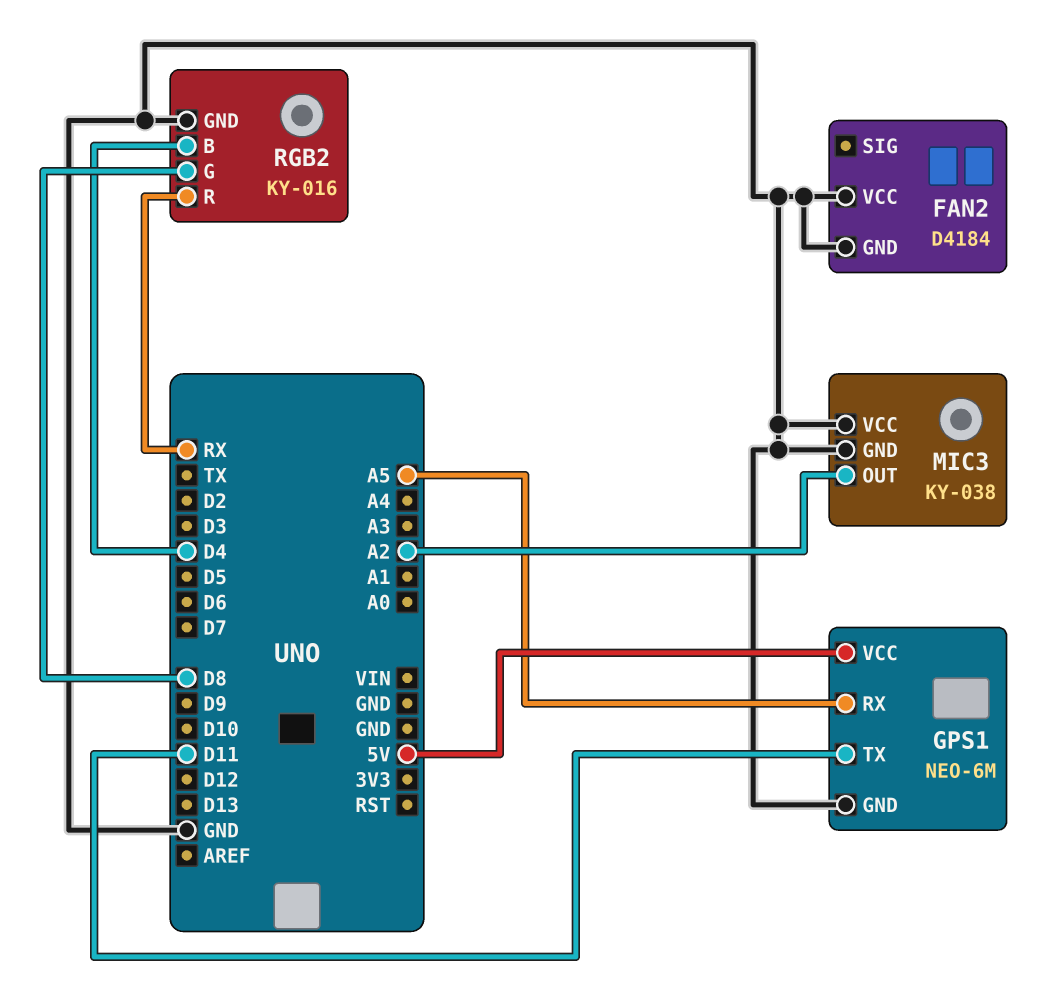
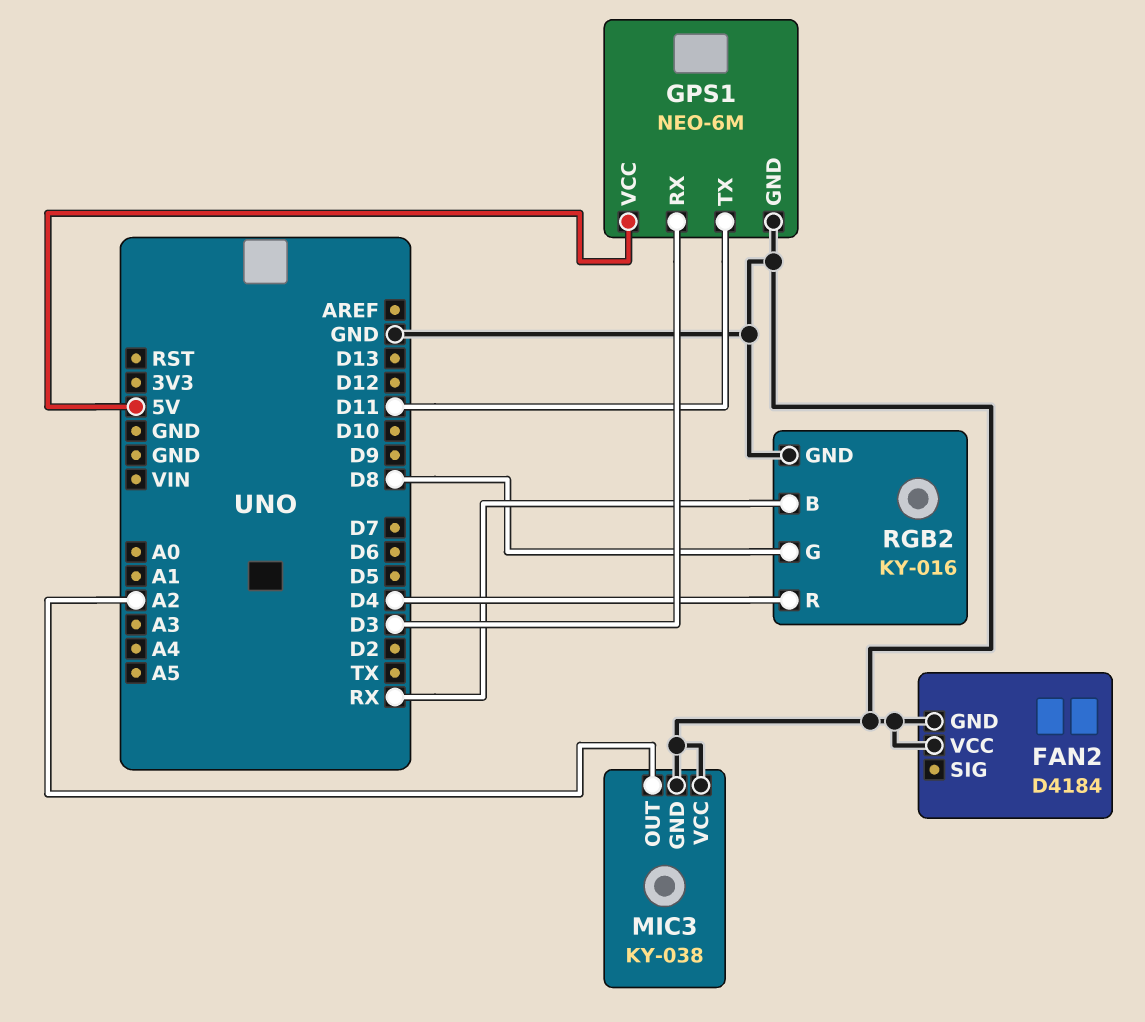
GPS1 pin RX: A5 -> D3
RGB2 pin B: D4 -> RX
RGB2 pin R: RX -> D4

